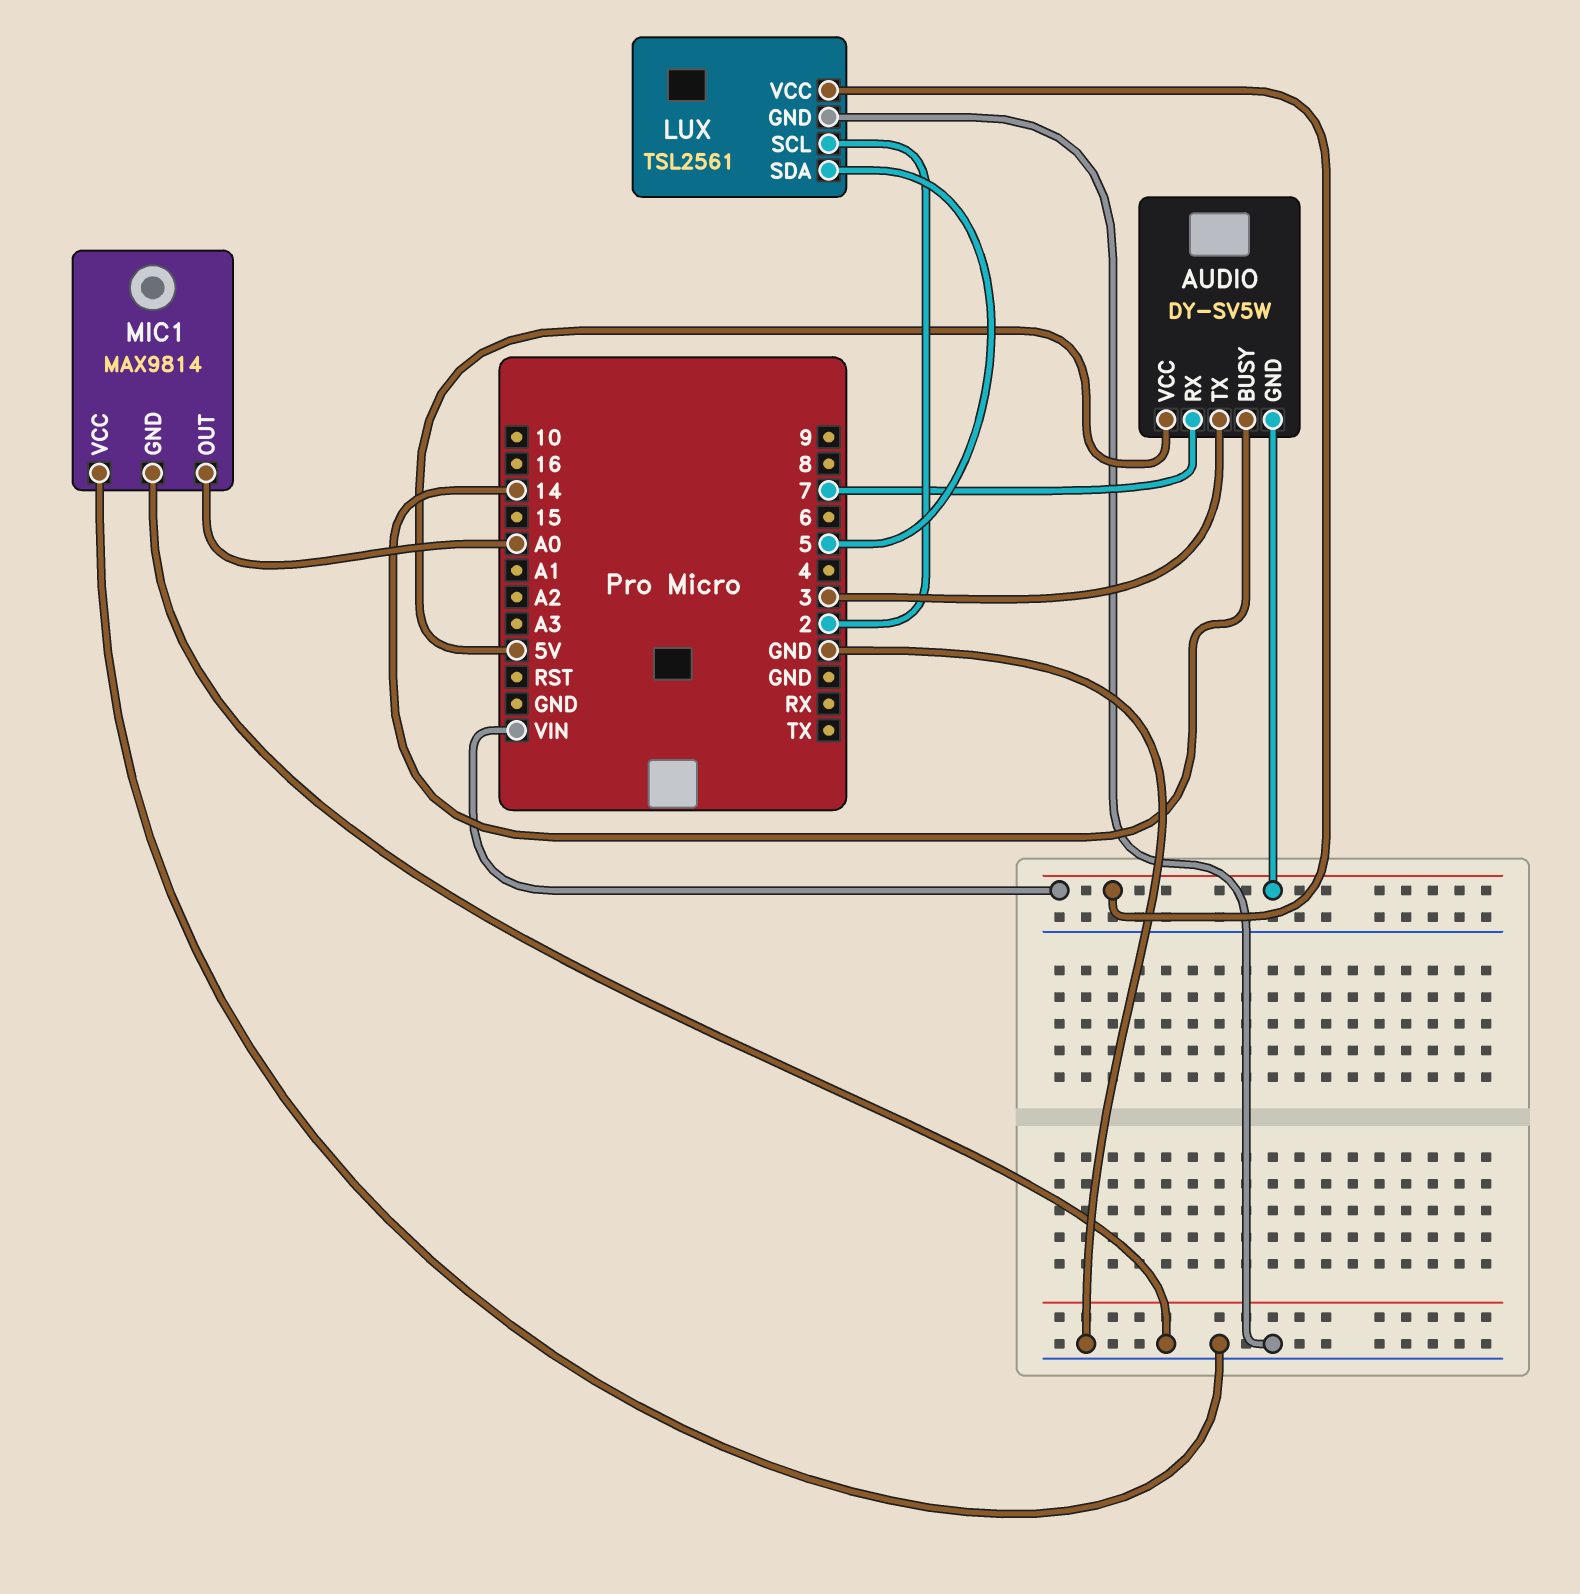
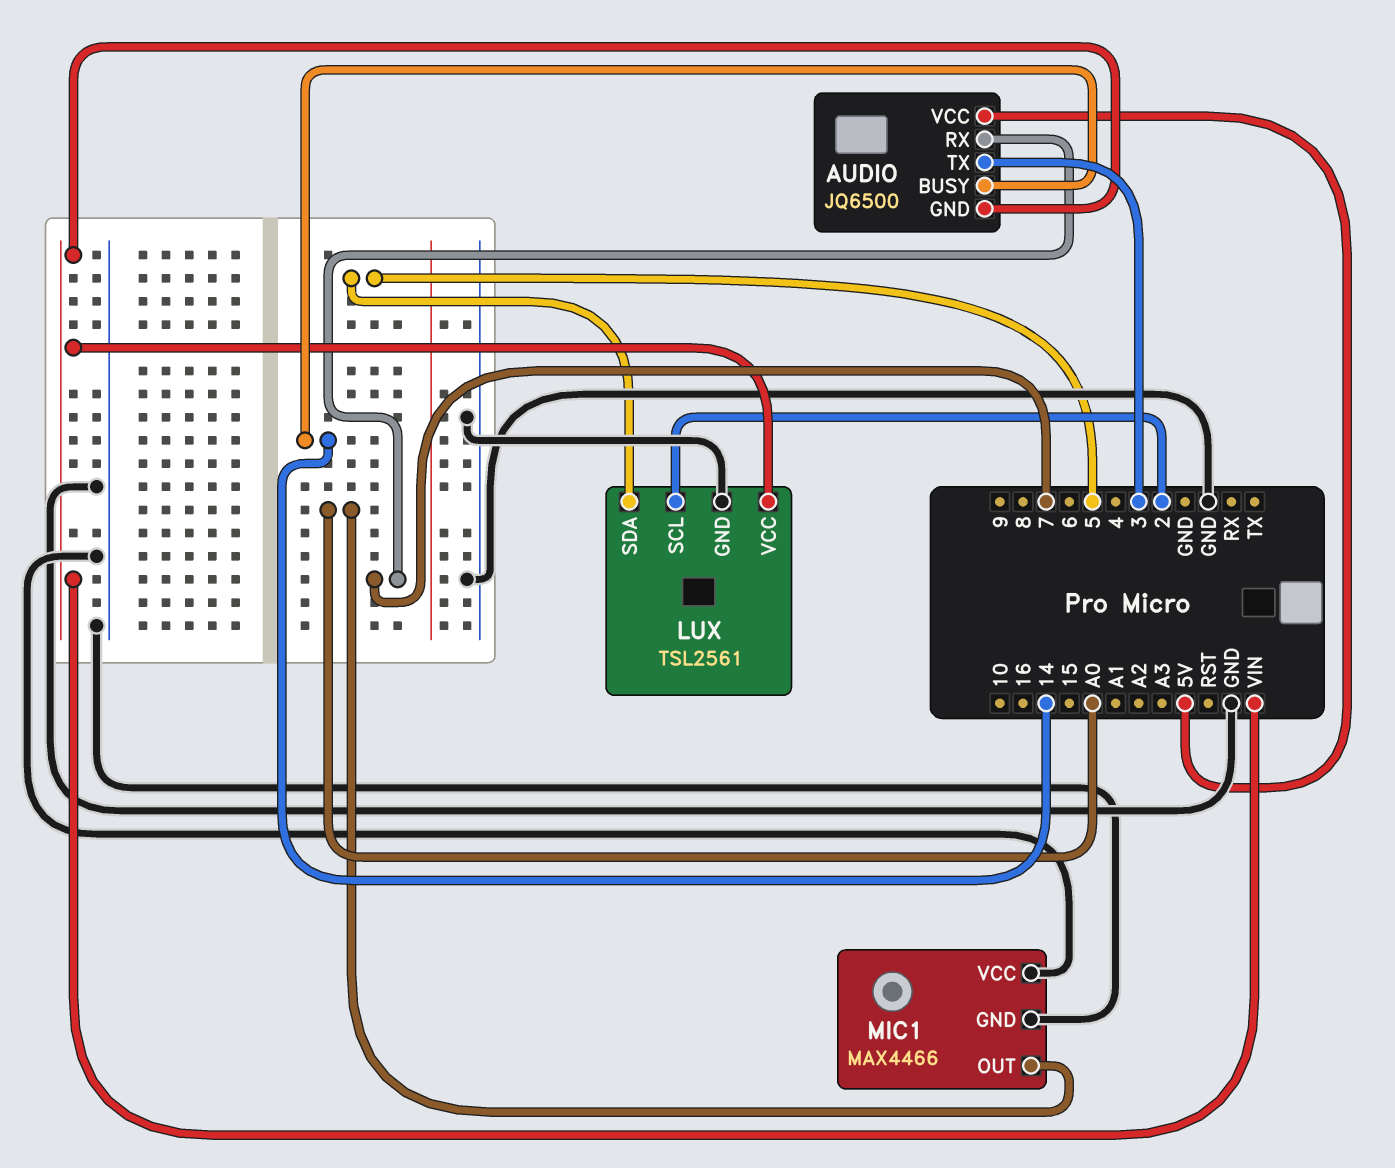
AUDIO: DY-SV5W -> JQ6500
MIC1: MAX9814 -> MAX4466

